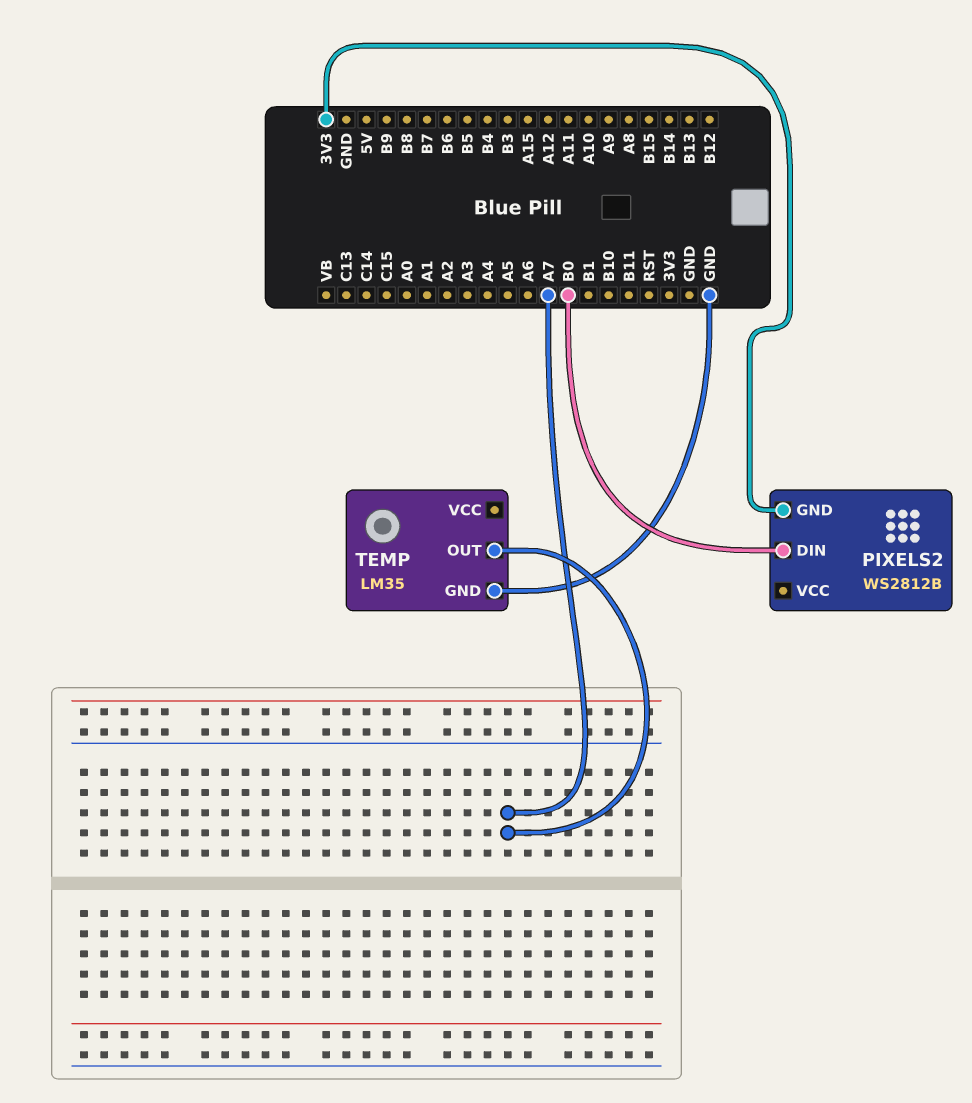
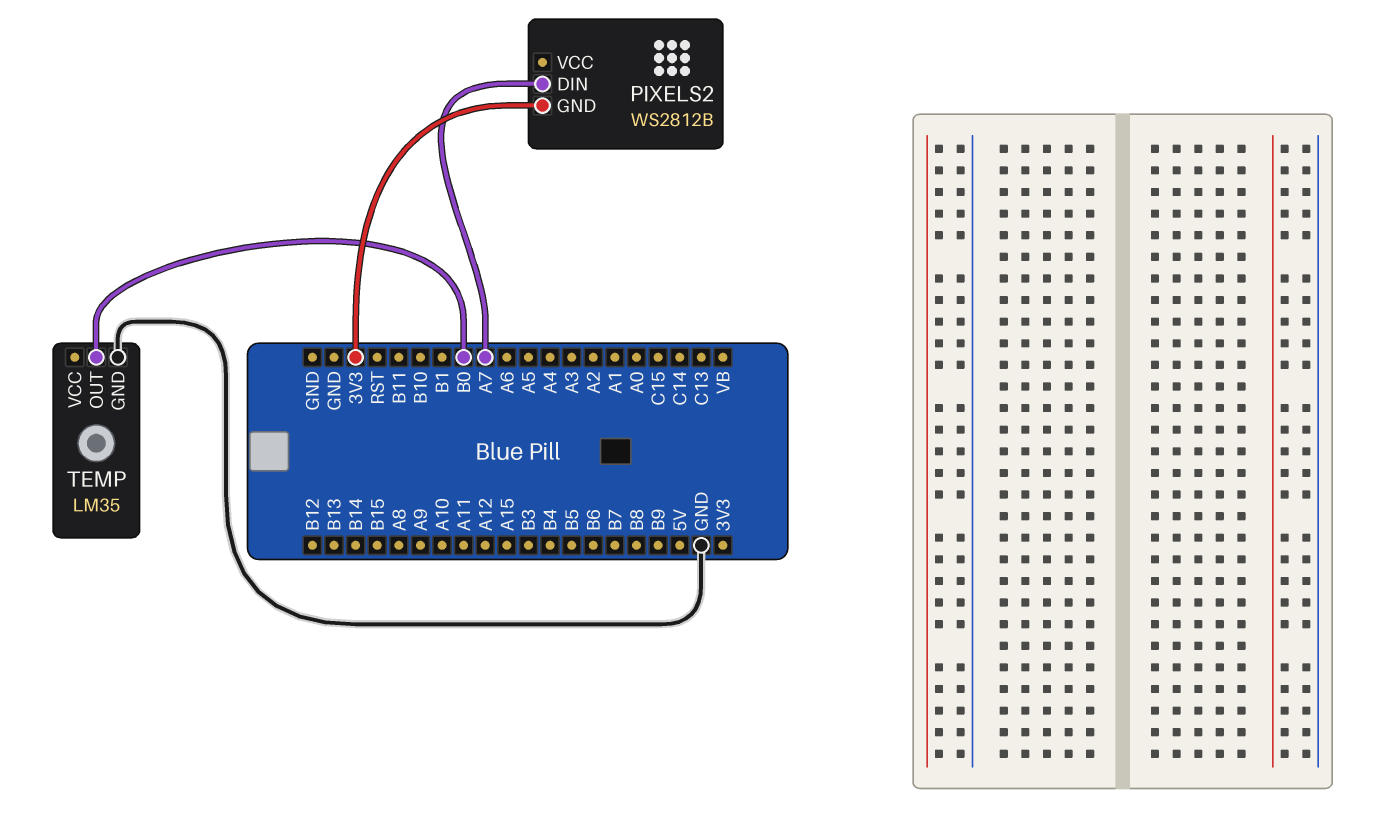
PIXELS2 pin DIN: B0 -> A7
TEMP pin OUT: A7 -> B0

